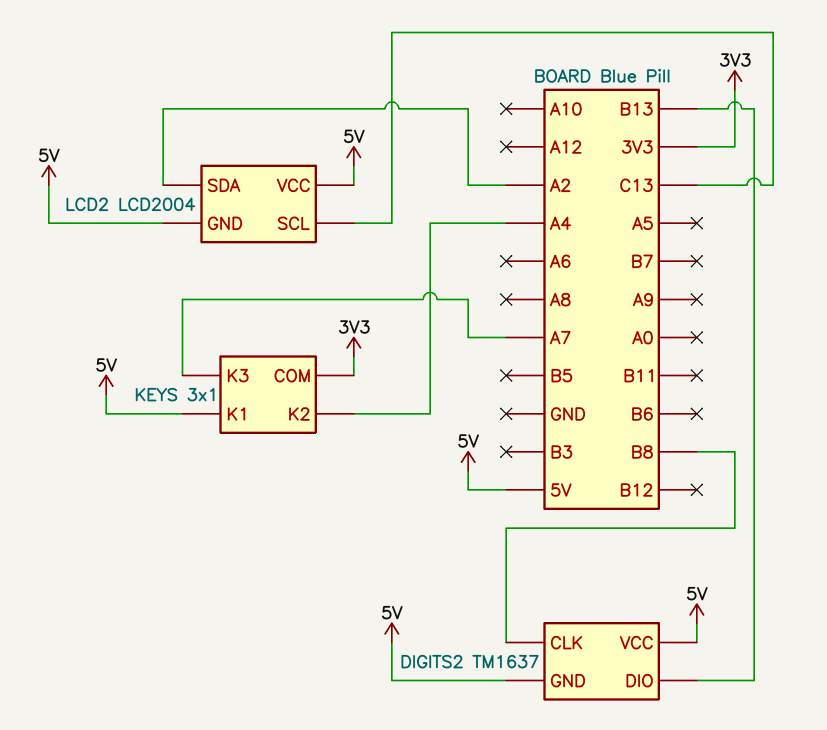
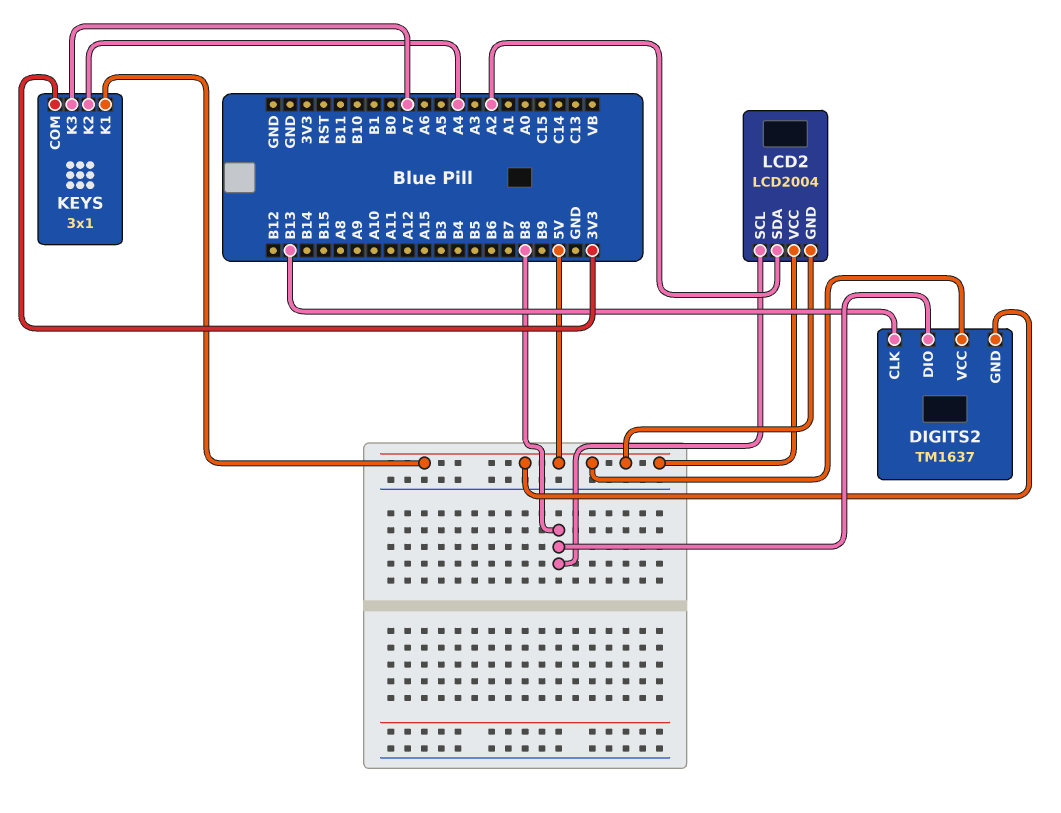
DIGITS2 pin CLK: B8 -> B13
DIGITS2 pin DIO: B13 -> B8
LCD2 pin SCL: C13 -> B8

